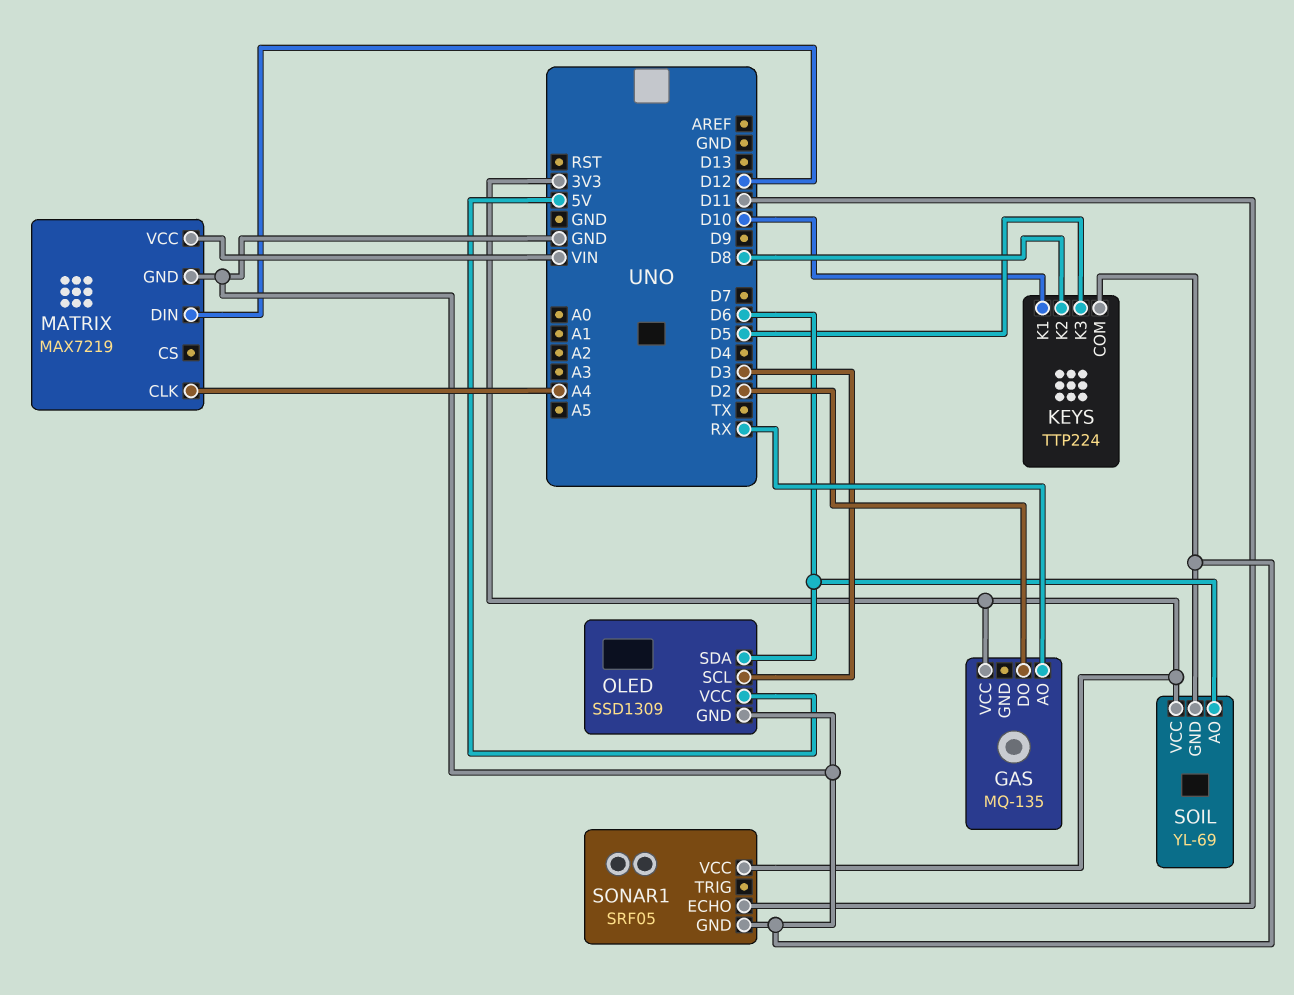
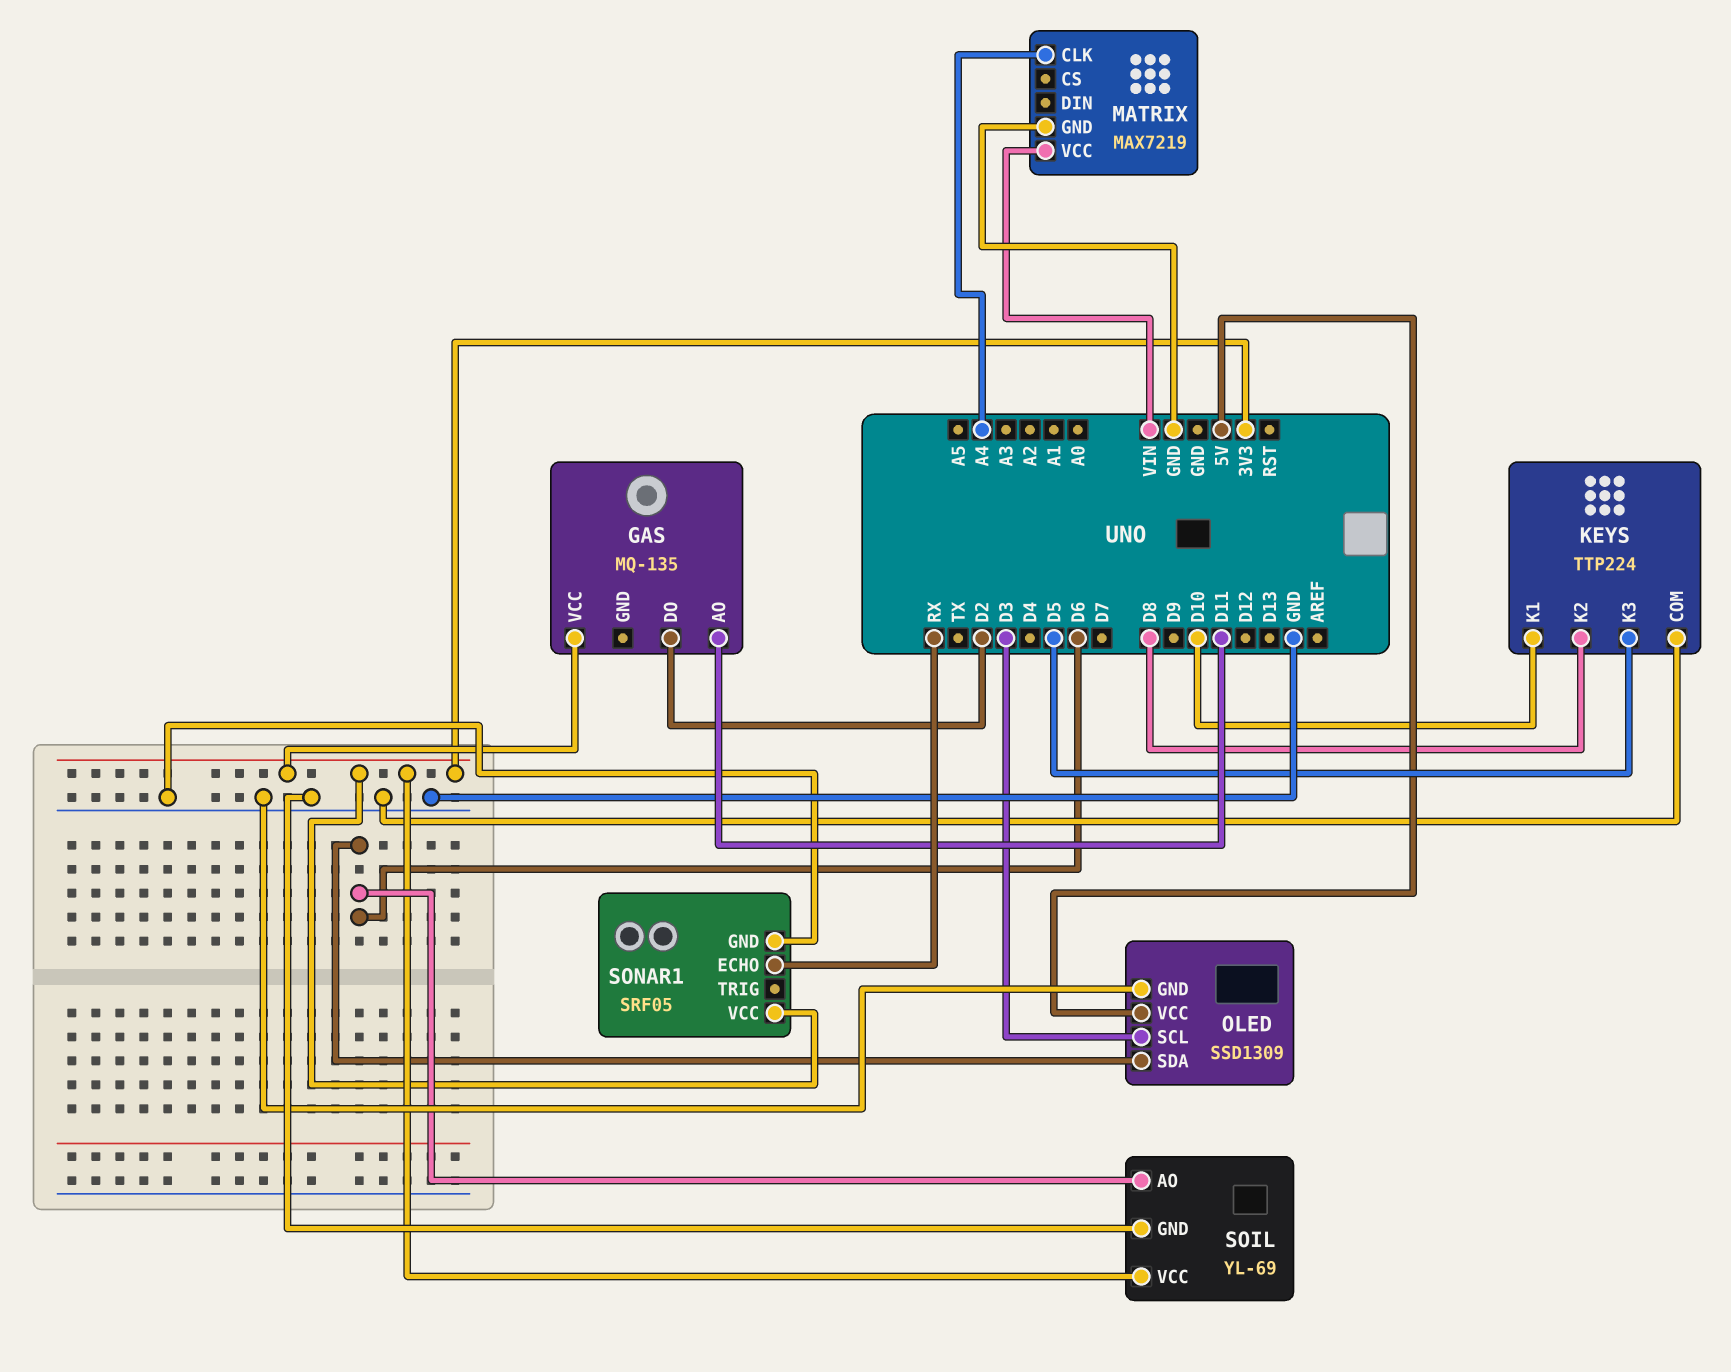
GAS pin AO: RX -> D11
MATRIX pin DIN: D12 -> none
SONAR1 pin ECHO: D11 -> RX

